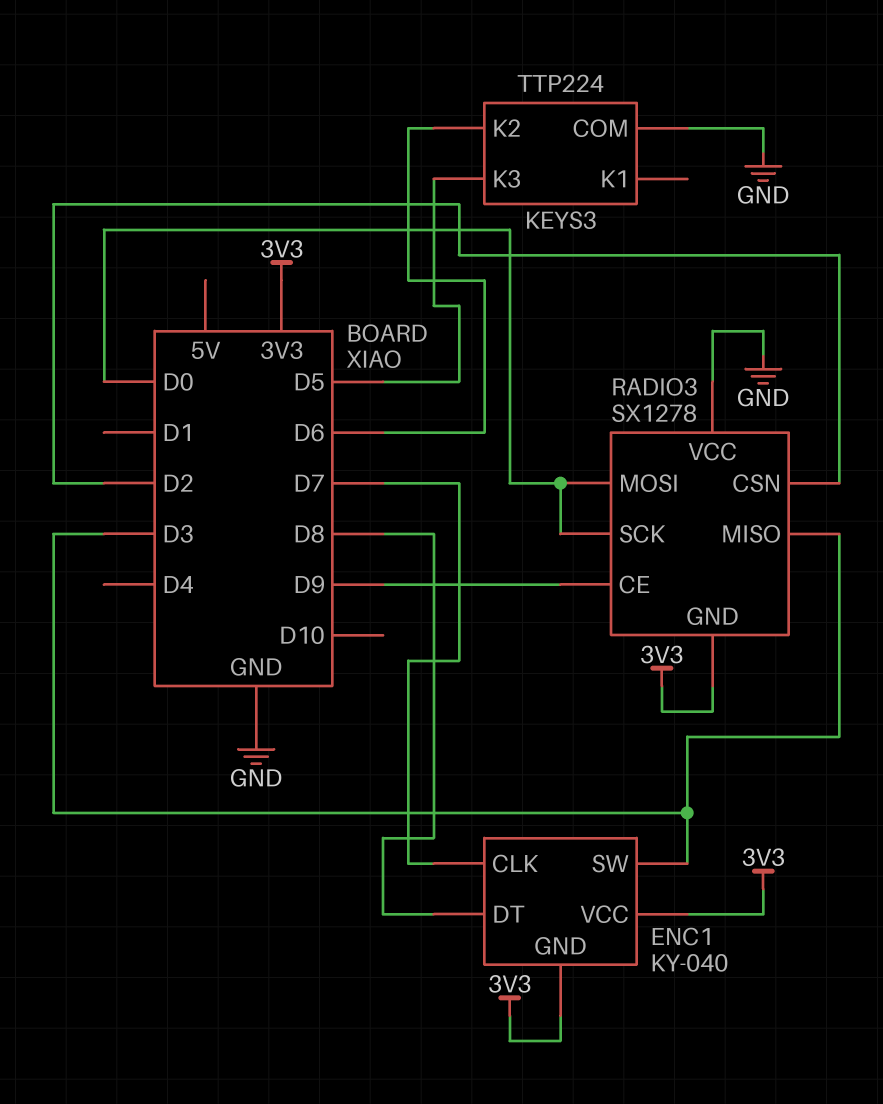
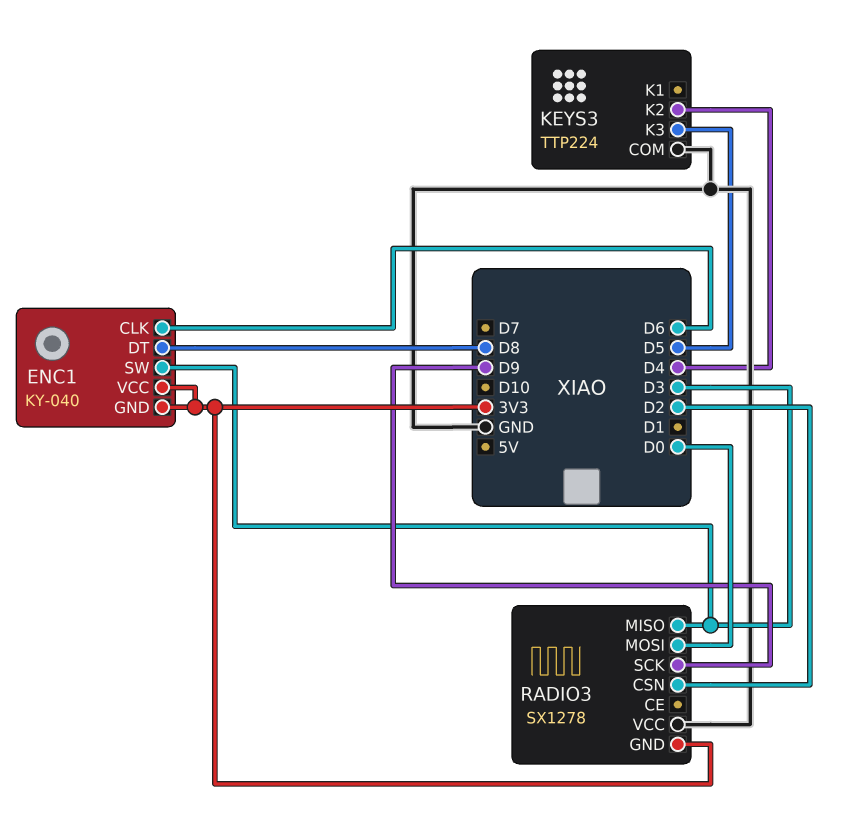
ENC1 pin CLK: D7 -> D6
KEYS3 pin K2: D6 -> D4
RADIO3 pin CE: D9 -> none
RADIO3 pin SCK: D0 -> D9

